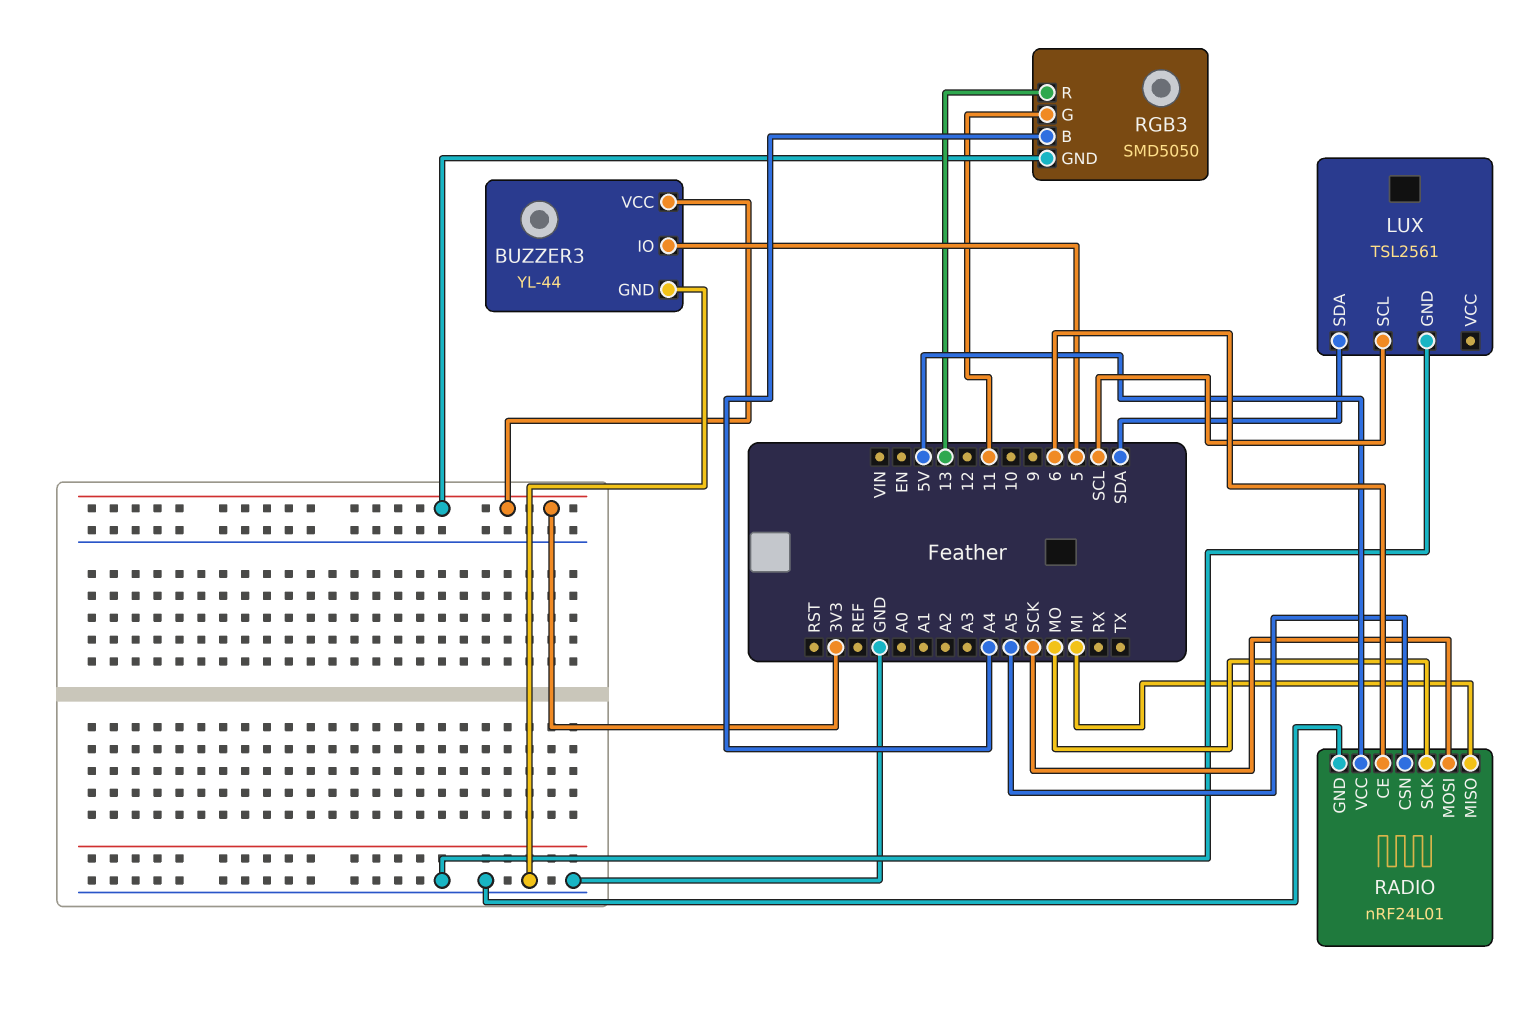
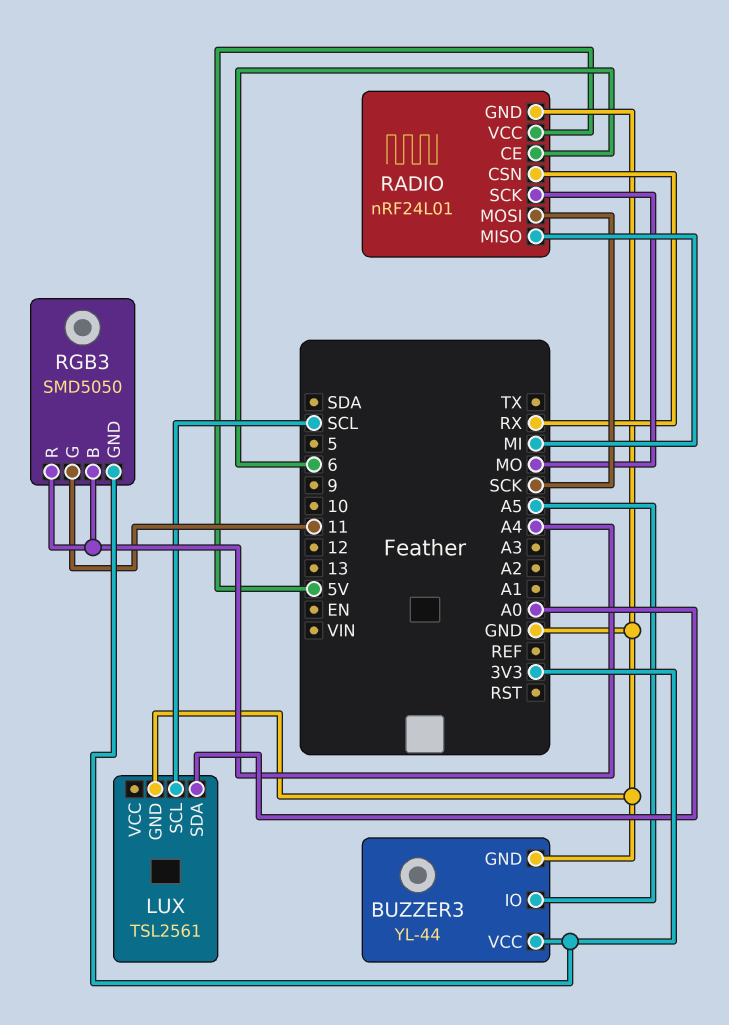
BUZZER3 pin IO: 5 -> A5
LUX pin SDA: SDA -> A0
RADIO pin CSN: A5 -> RX
RGB3 pin R: 13 -> A4

